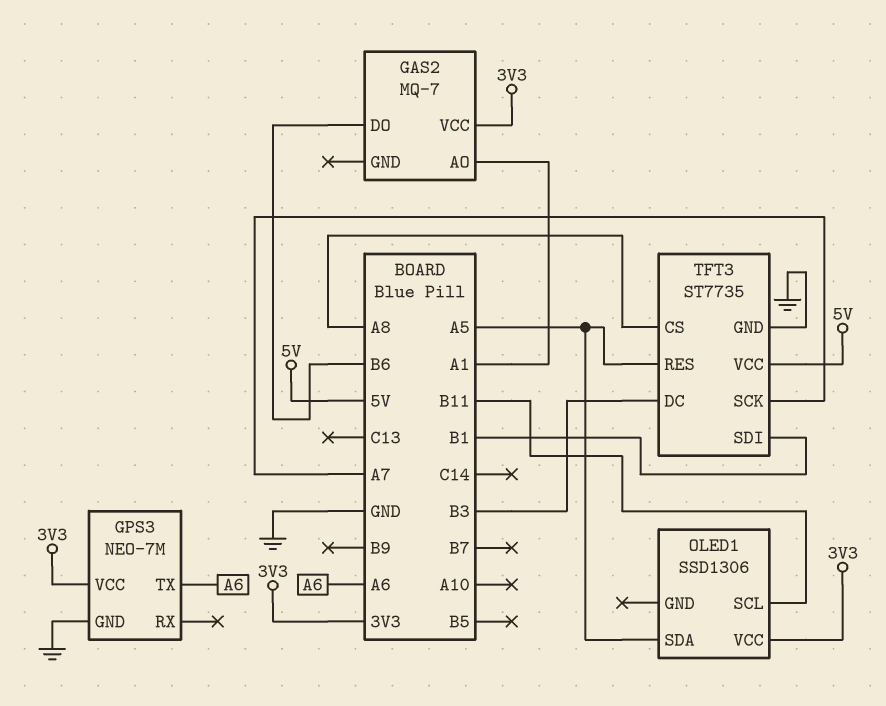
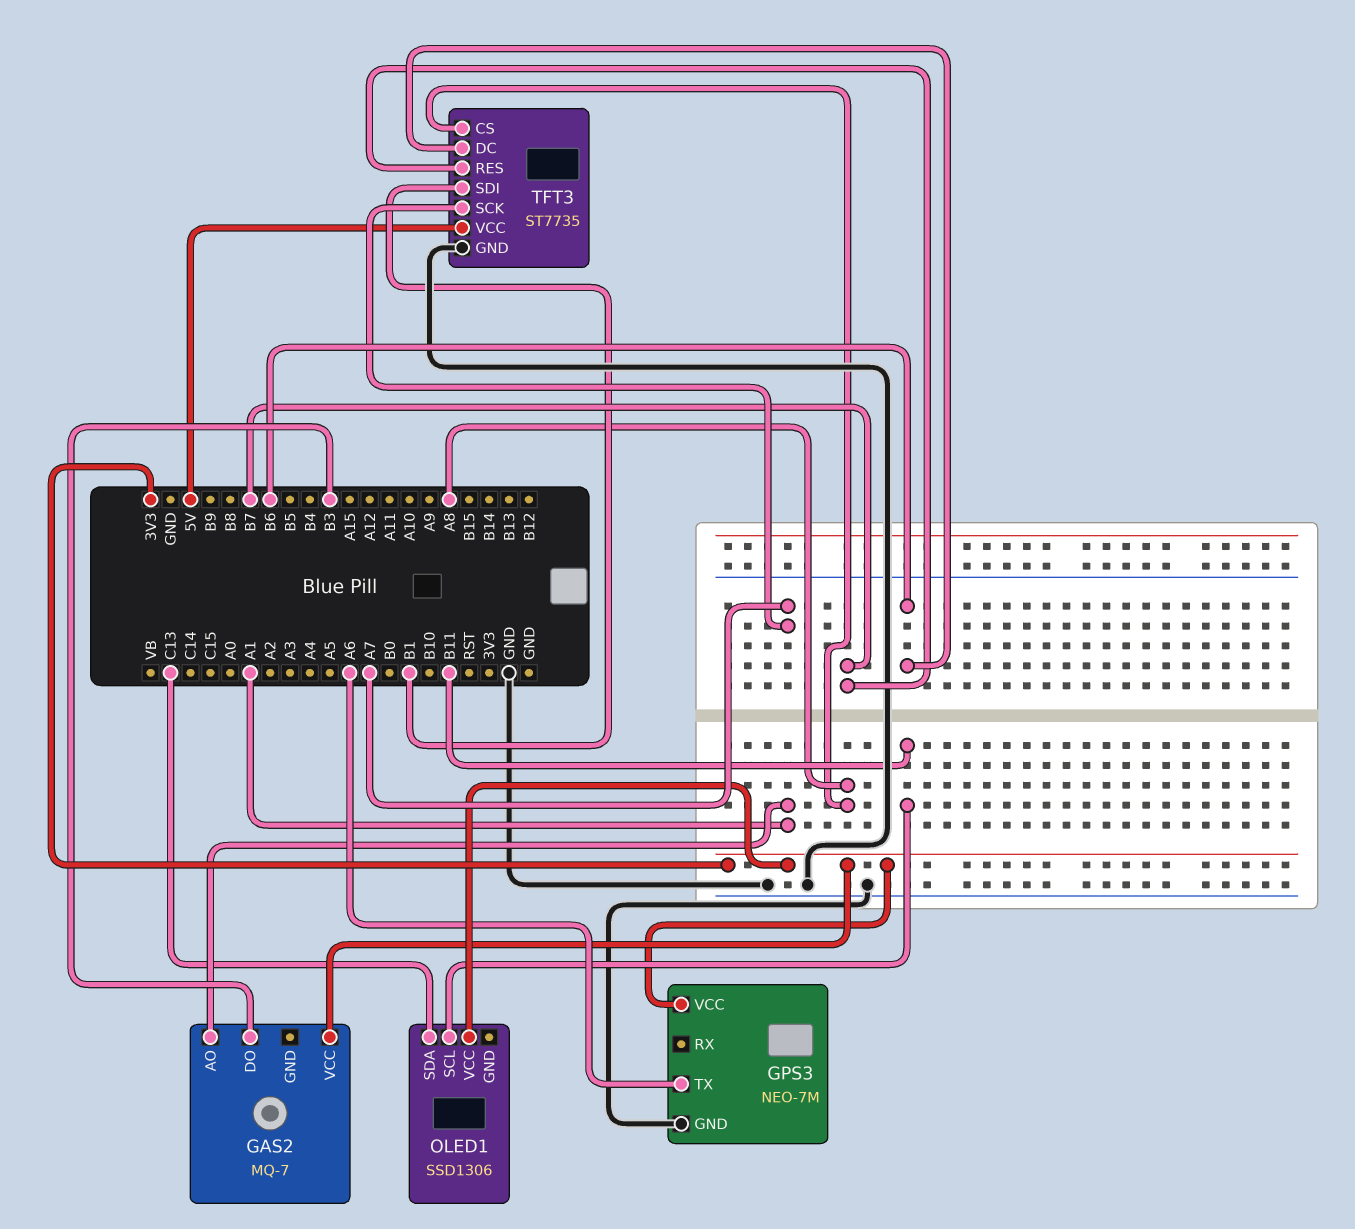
GAS2 pin DO: B6 -> B3
OLED1 pin SDA: A5 -> C13
TFT3 pin DC: B3 -> B6
TFT3 pin RES: A5 -> B7

